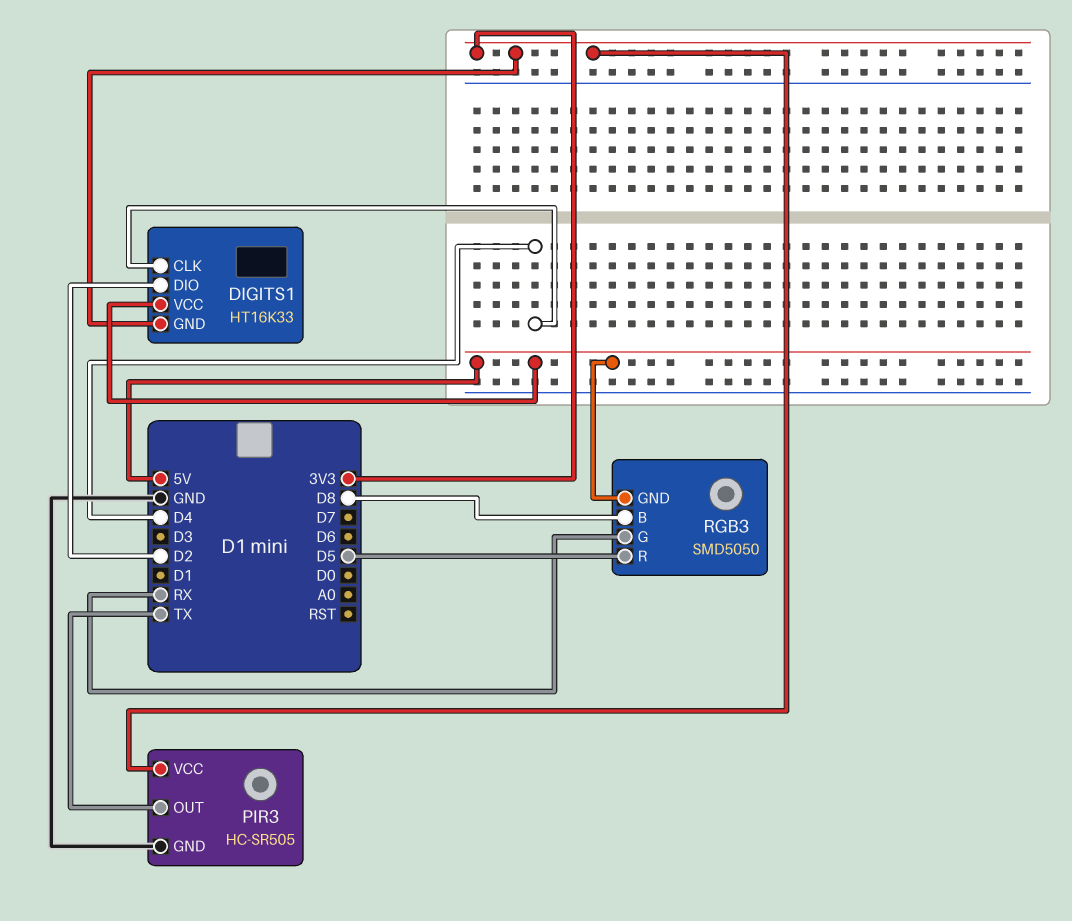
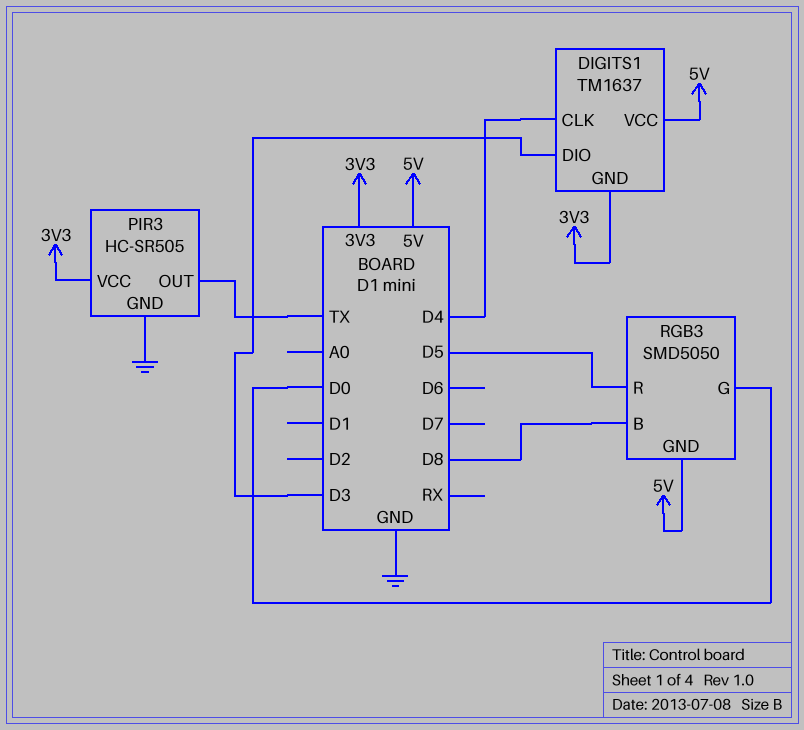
DIGITS1: HT16K33 -> TM1637
DIGITS1 pin DIO: D2 -> D3
RGB3 pin G: RX -> D0

